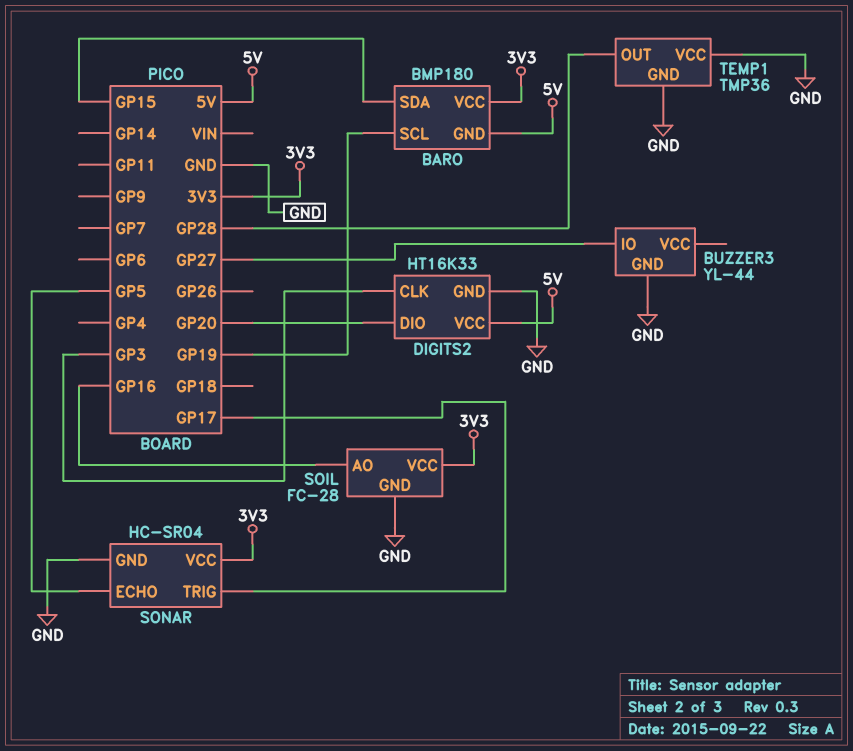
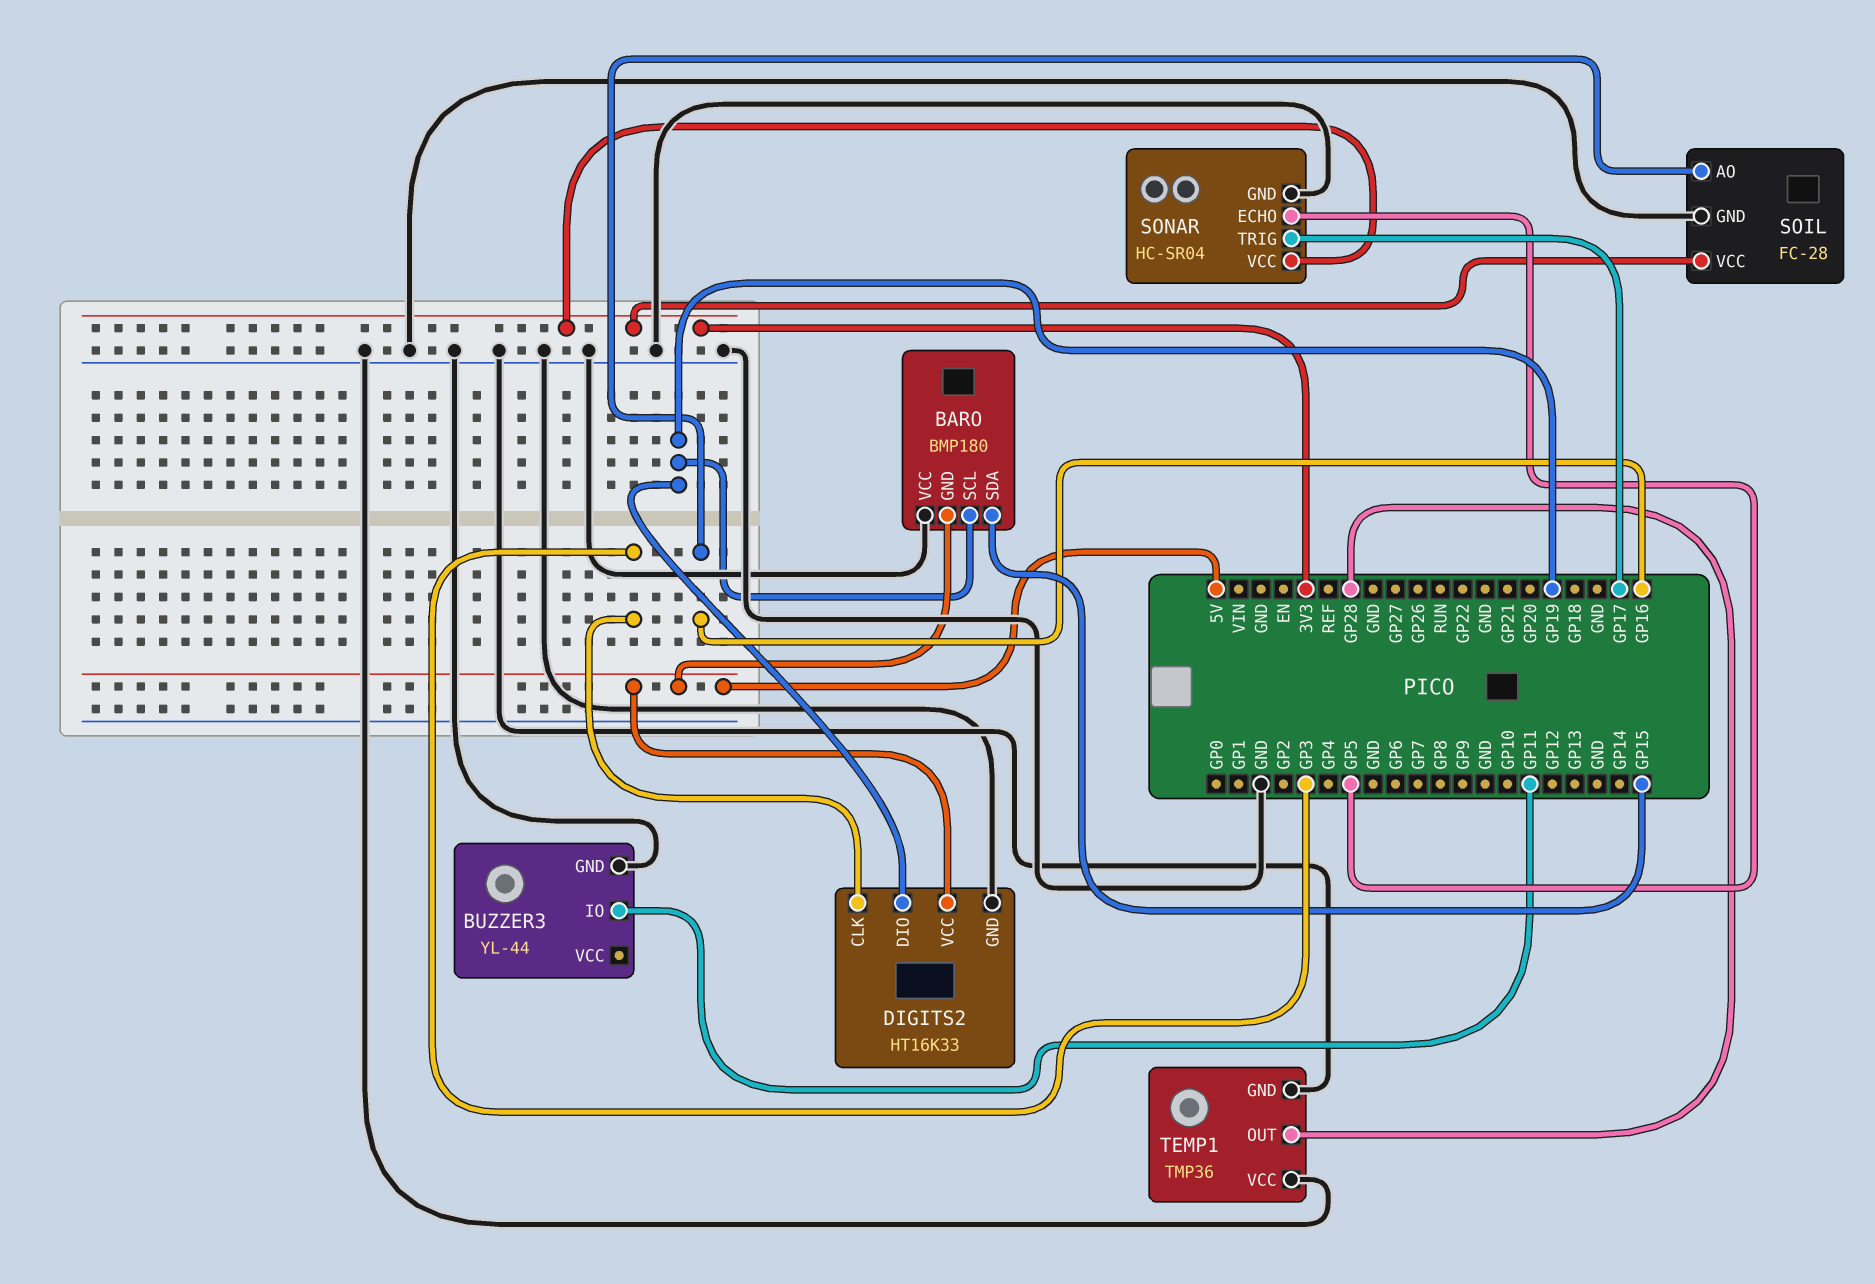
BARO pin VCC: 3V3 -> GND
BUZZER3 pin IO: GP27 -> GP11
DIGITS2 pin DIO: GP20 -> GP19

